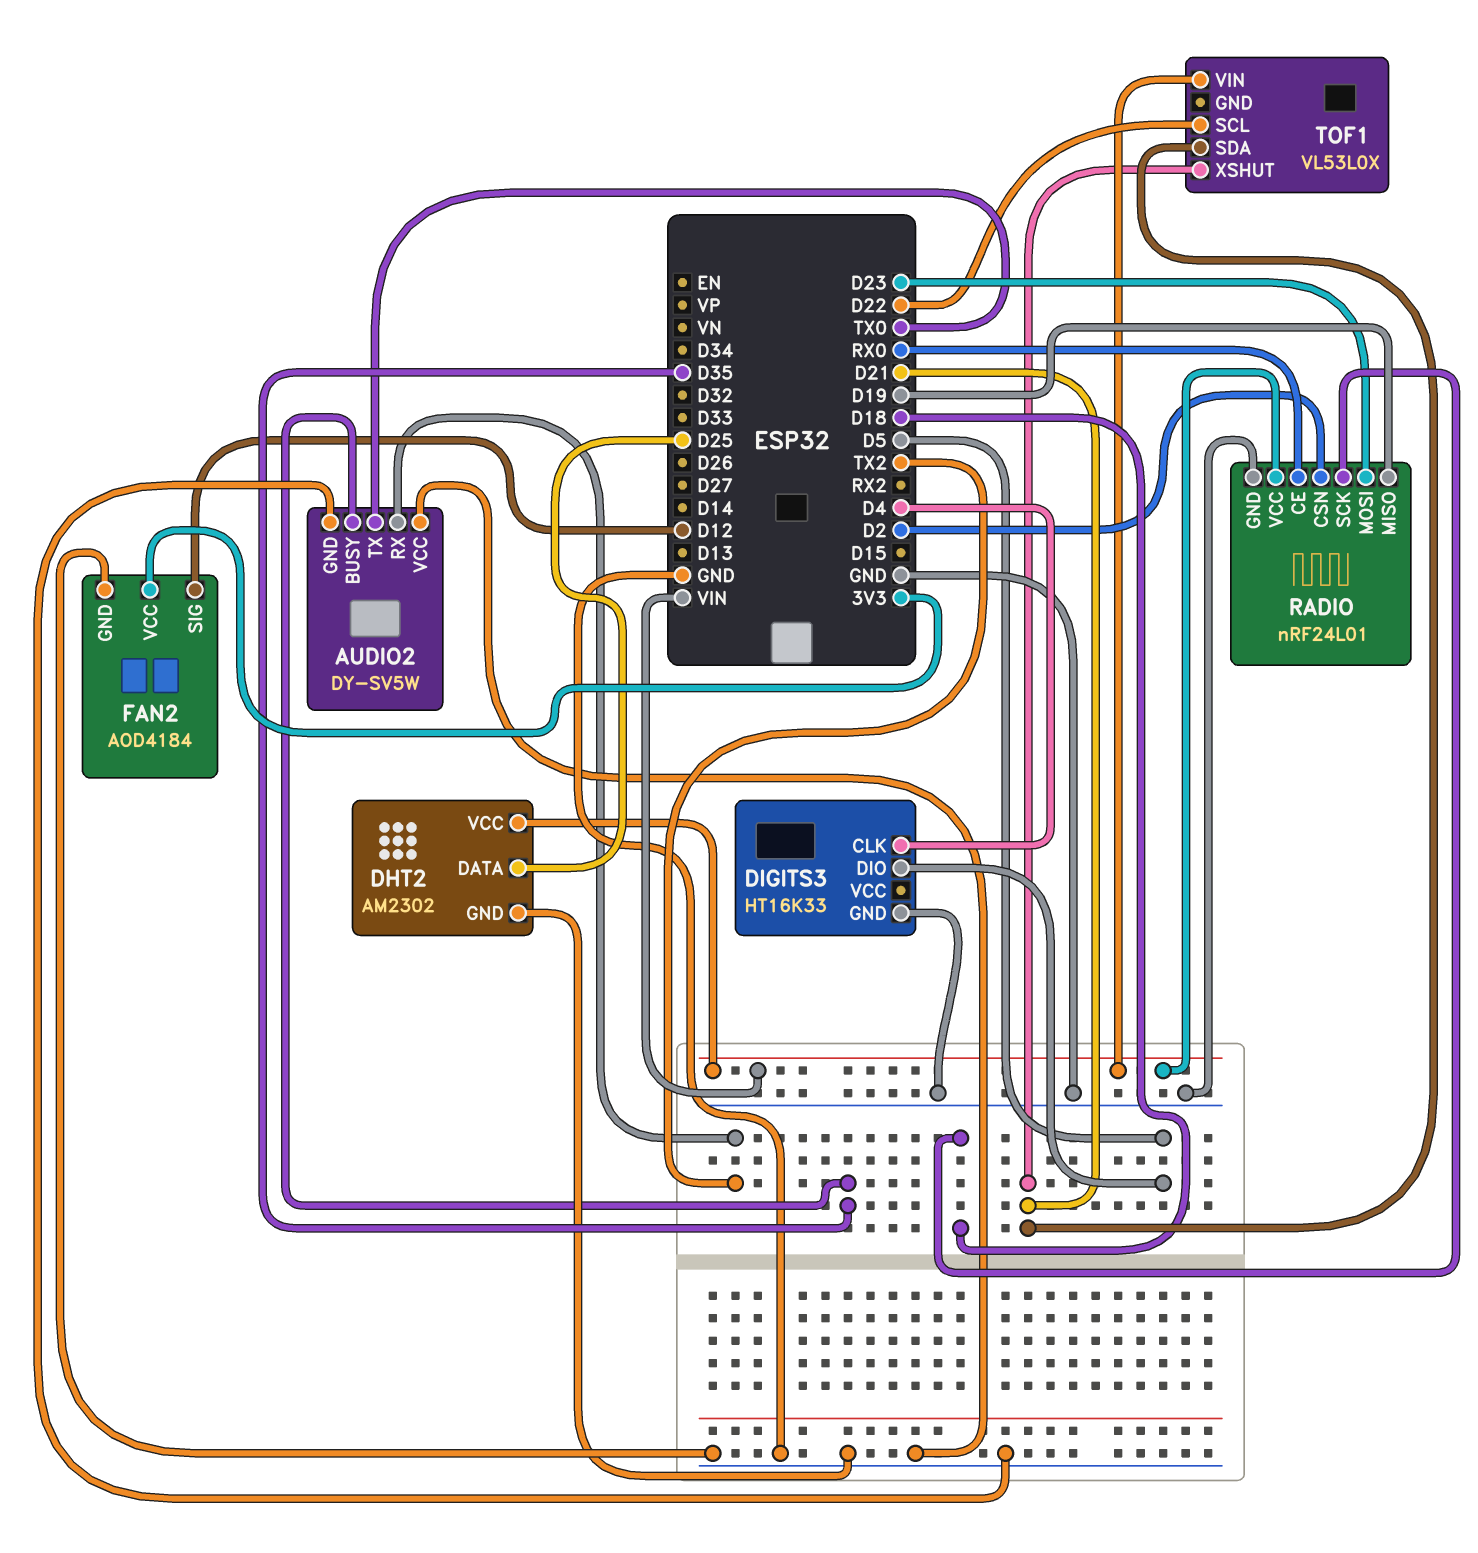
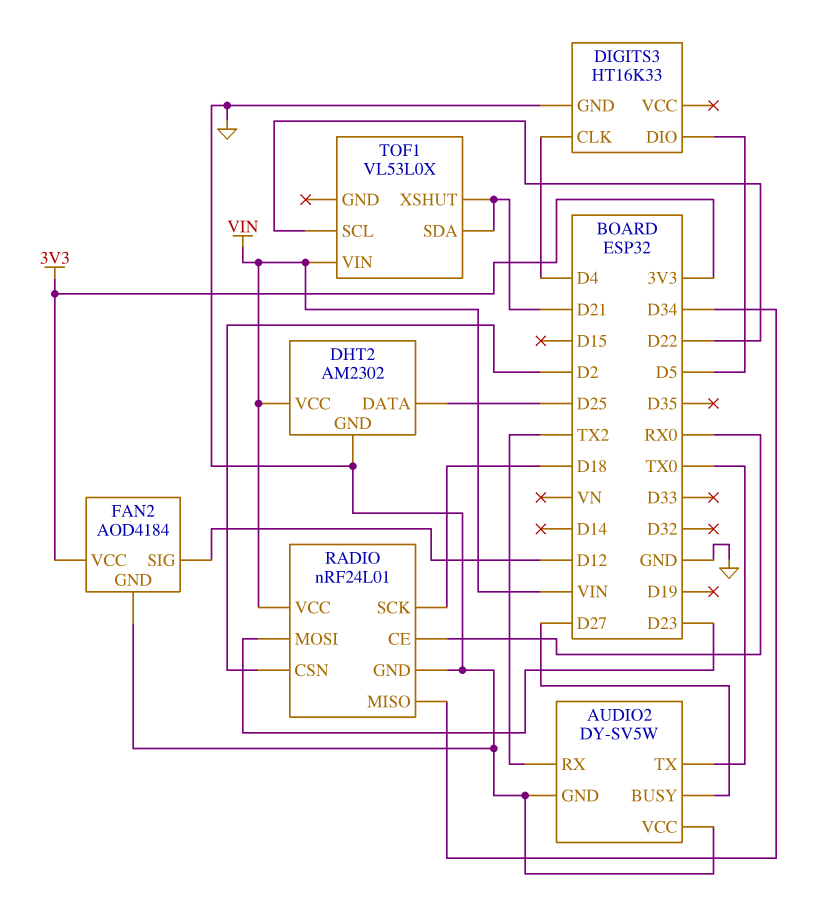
AUDIO2 pin BUSY: D35 -> D27
RADIO pin MISO: D19 -> D34

